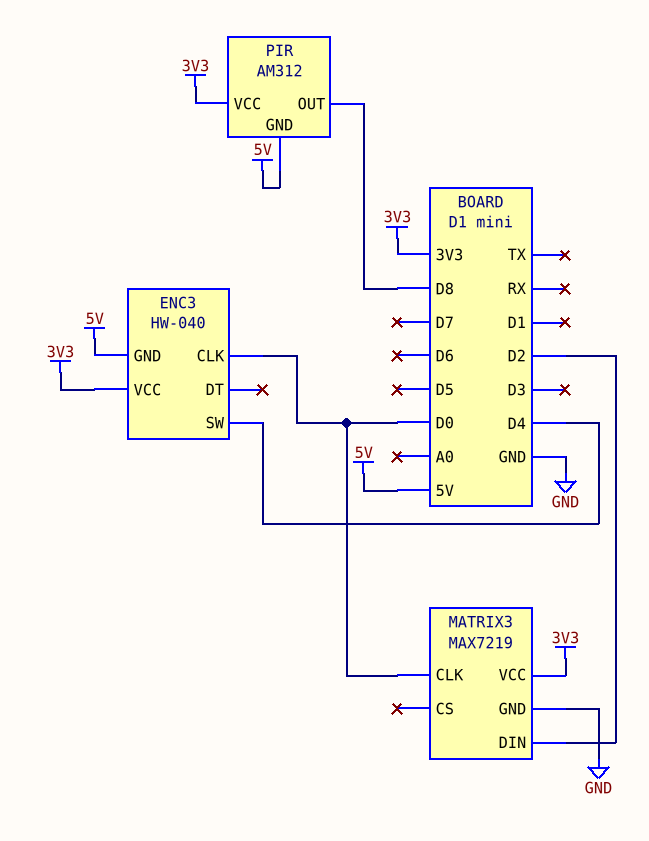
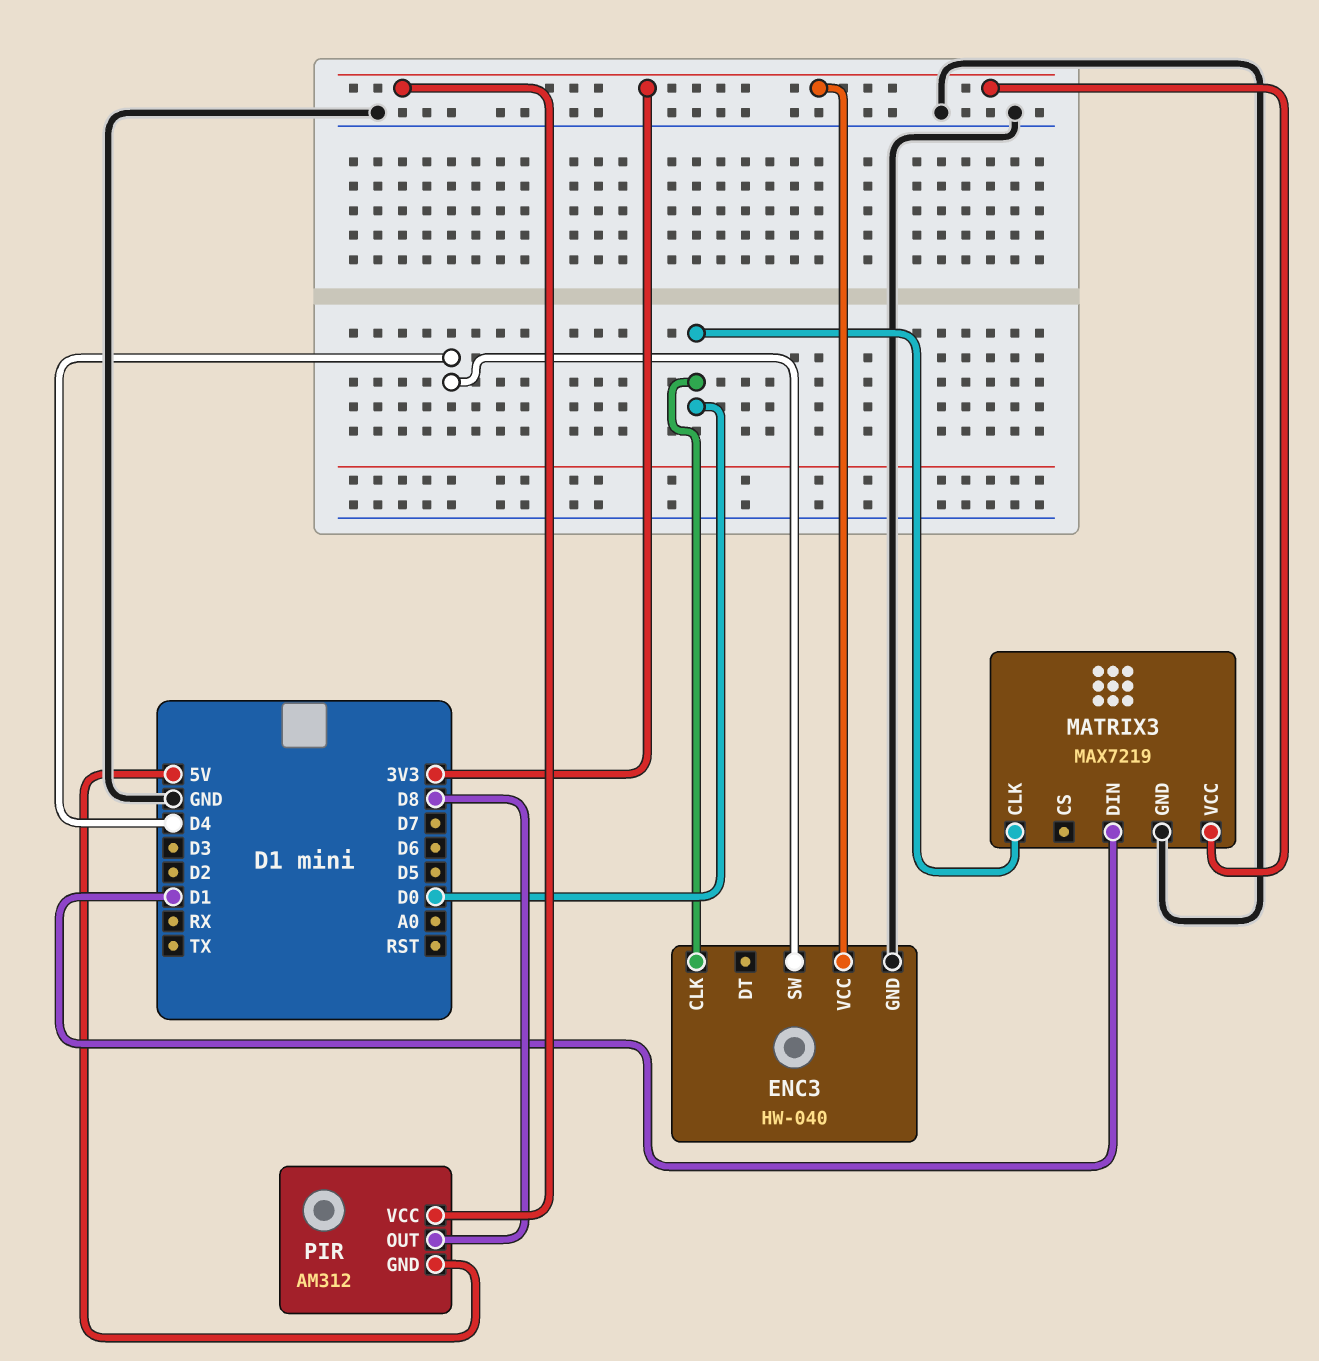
ENC3 pin GND: 5V -> GND
MATRIX3 pin DIN: D2 -> D1

